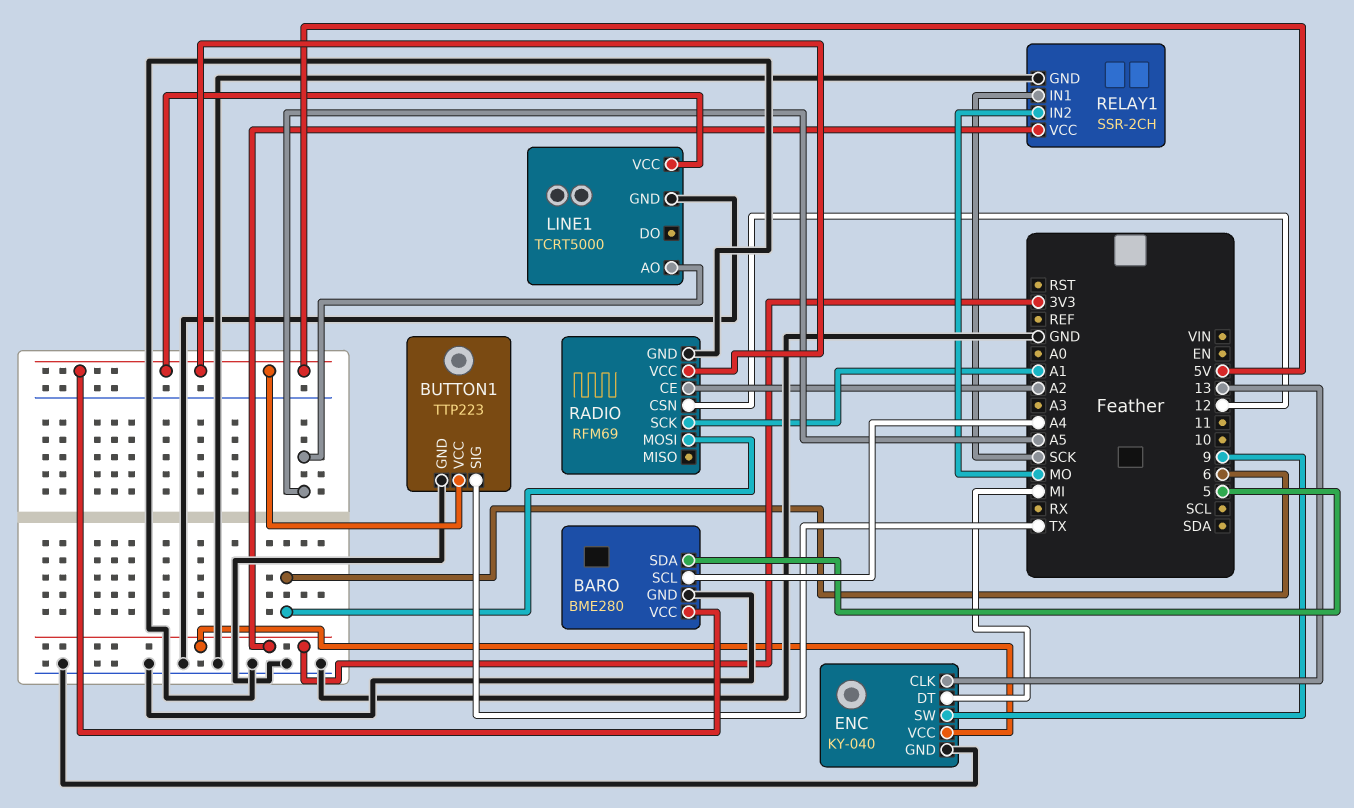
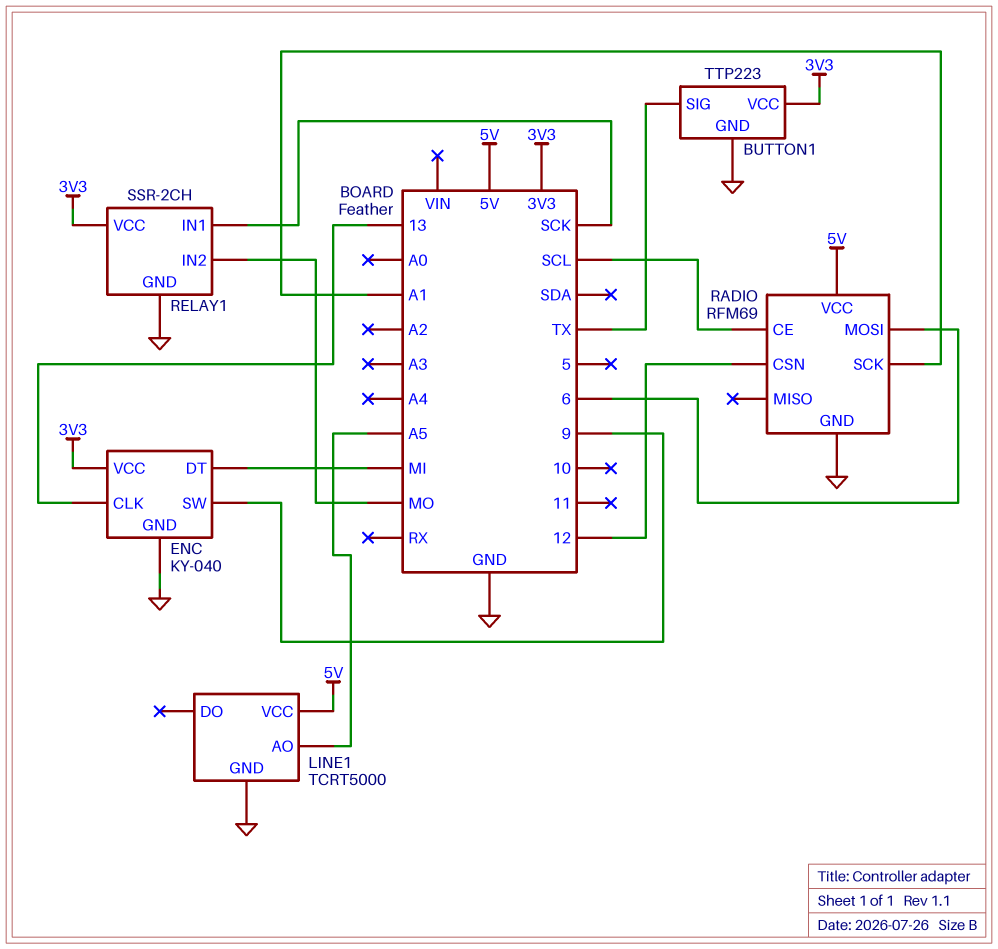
BARO: BME280 -> none
BARO pin GND: GND -> none
BARO pin SCL: A4 -> none
BARO pin SDA: 5 -> none
BARO pin VCC: 5V -> none
BUTTON1 pin VCC: 5V -> 3V3
RADIO pin CE: A2 -> SCL

